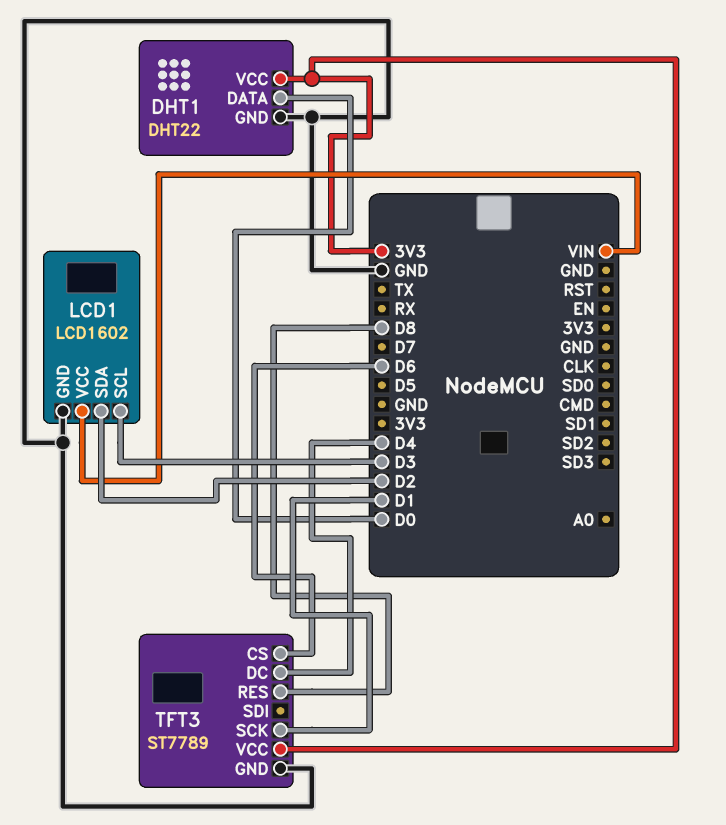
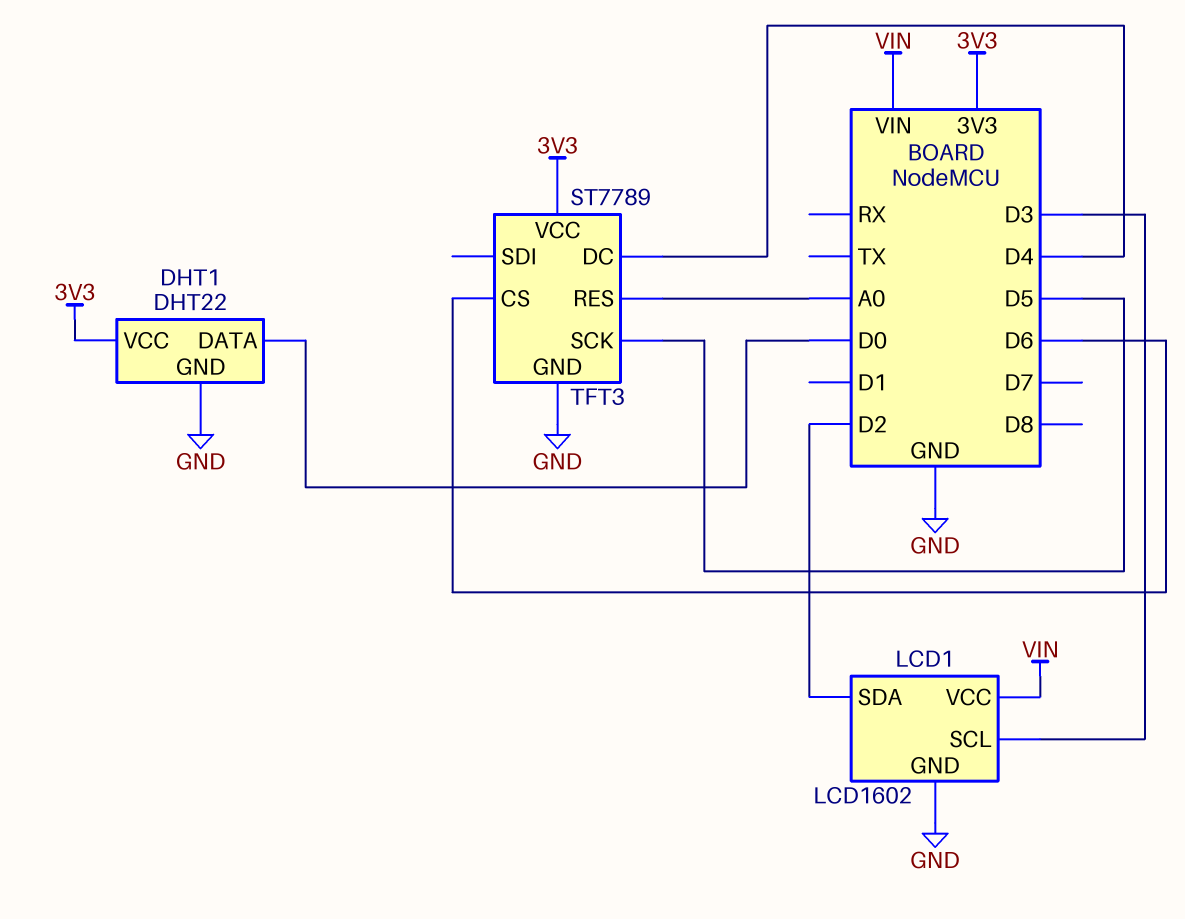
TFT3 pin RES: D8 -> A0
TFT3 pin SCK: D1 -> D5

